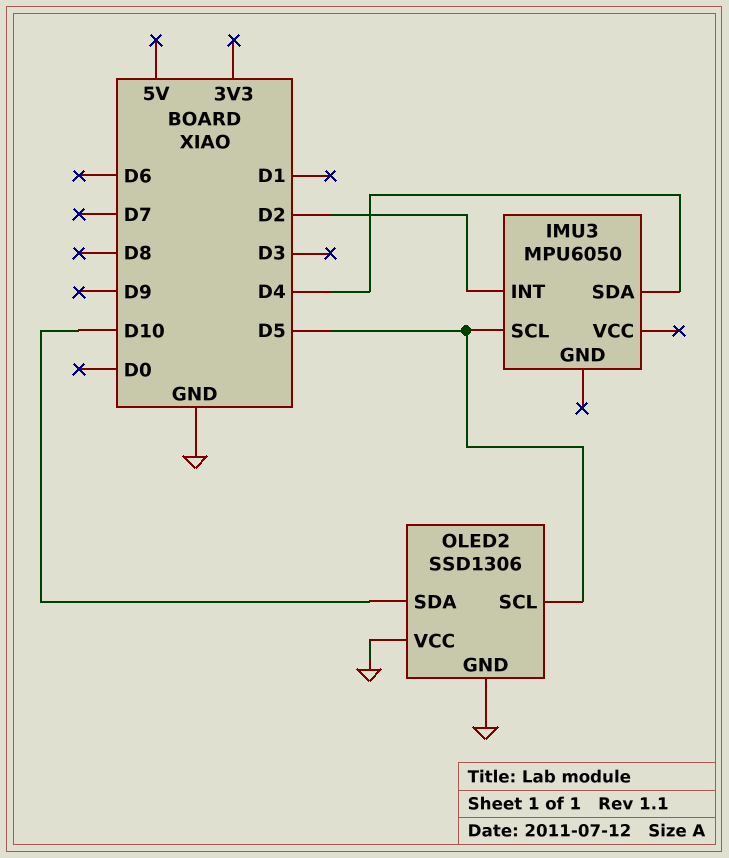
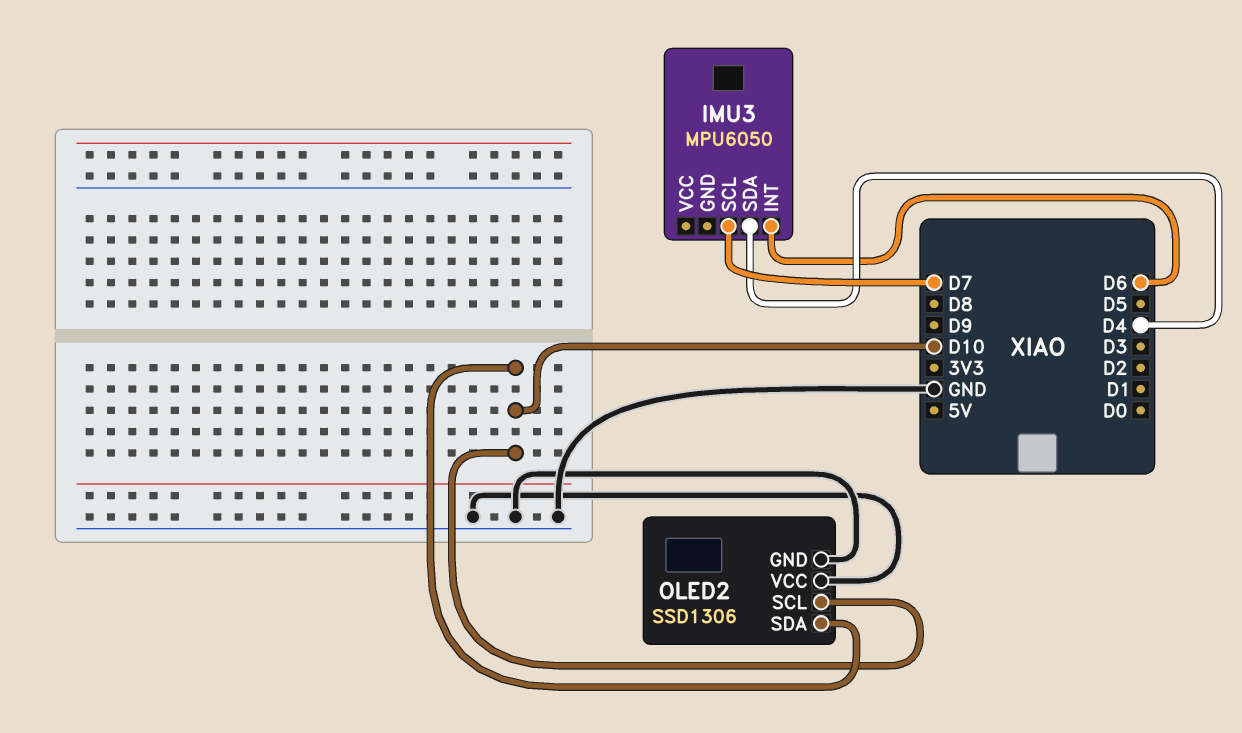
IMU3 pin INT: D2 -> D6
IMU3 pin SCL: D5 -> D7
OLED2 pin SCL: D5 -> D10

